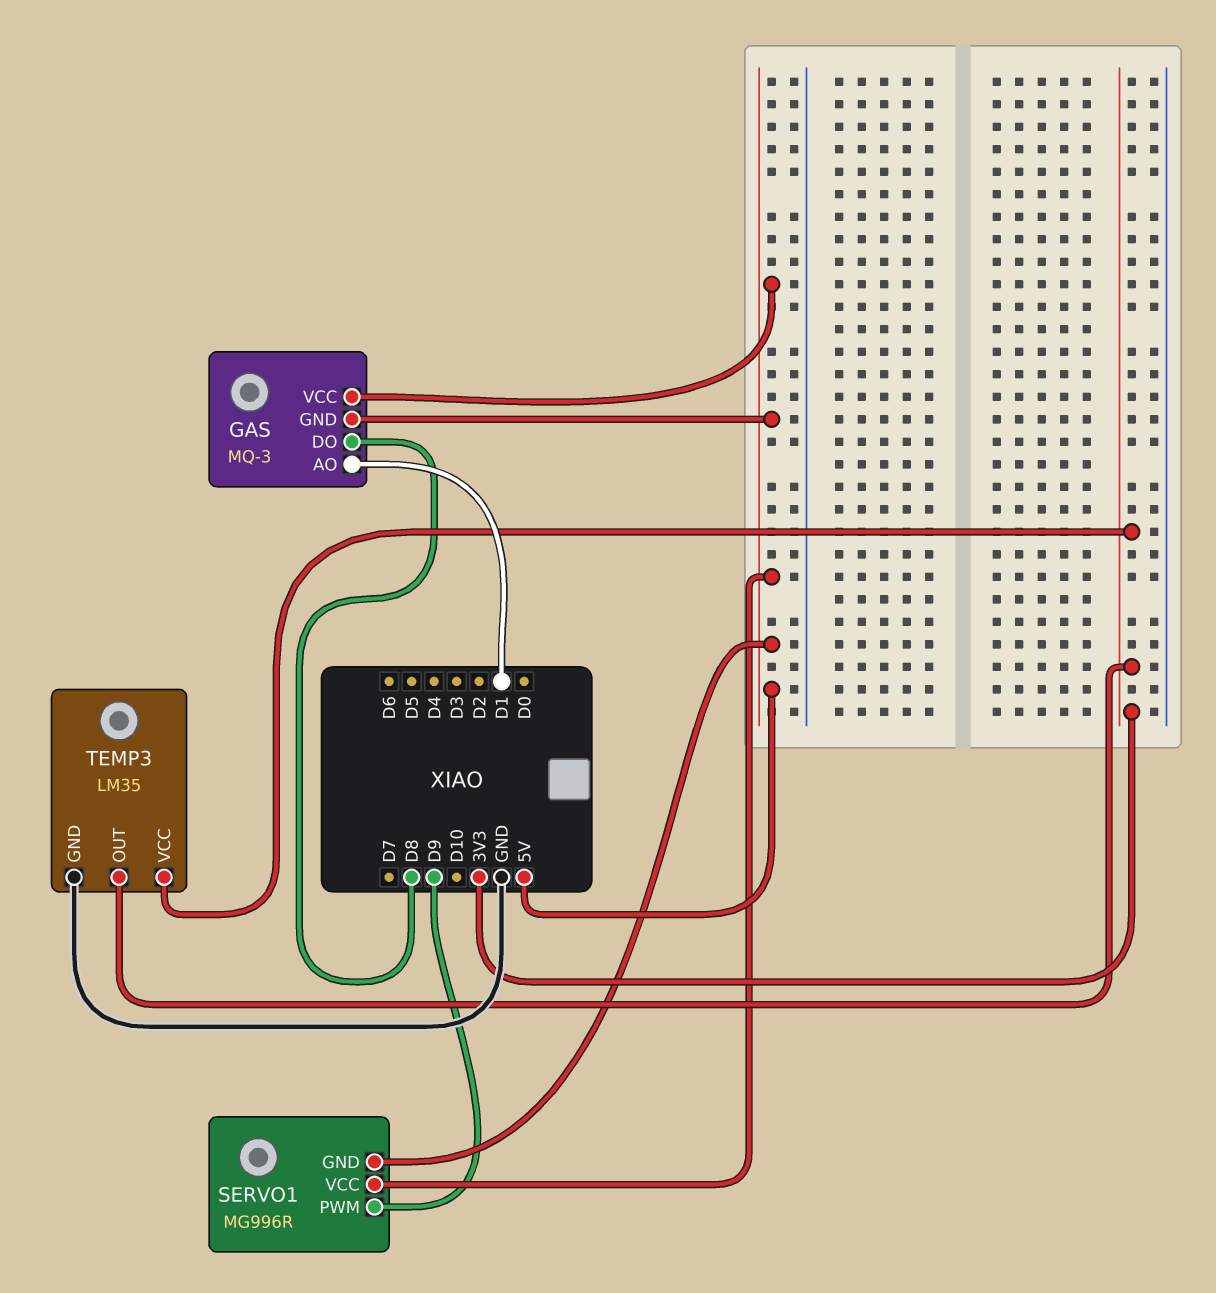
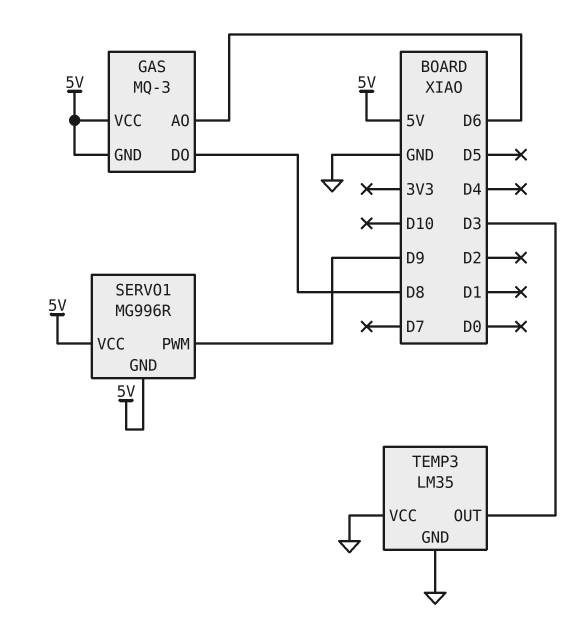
GAS pin AO: D1 -> D6
TEMP3 pin OUT: 3V3 -> D3
TEMP3 pin VCC: 3V3 -> GND

